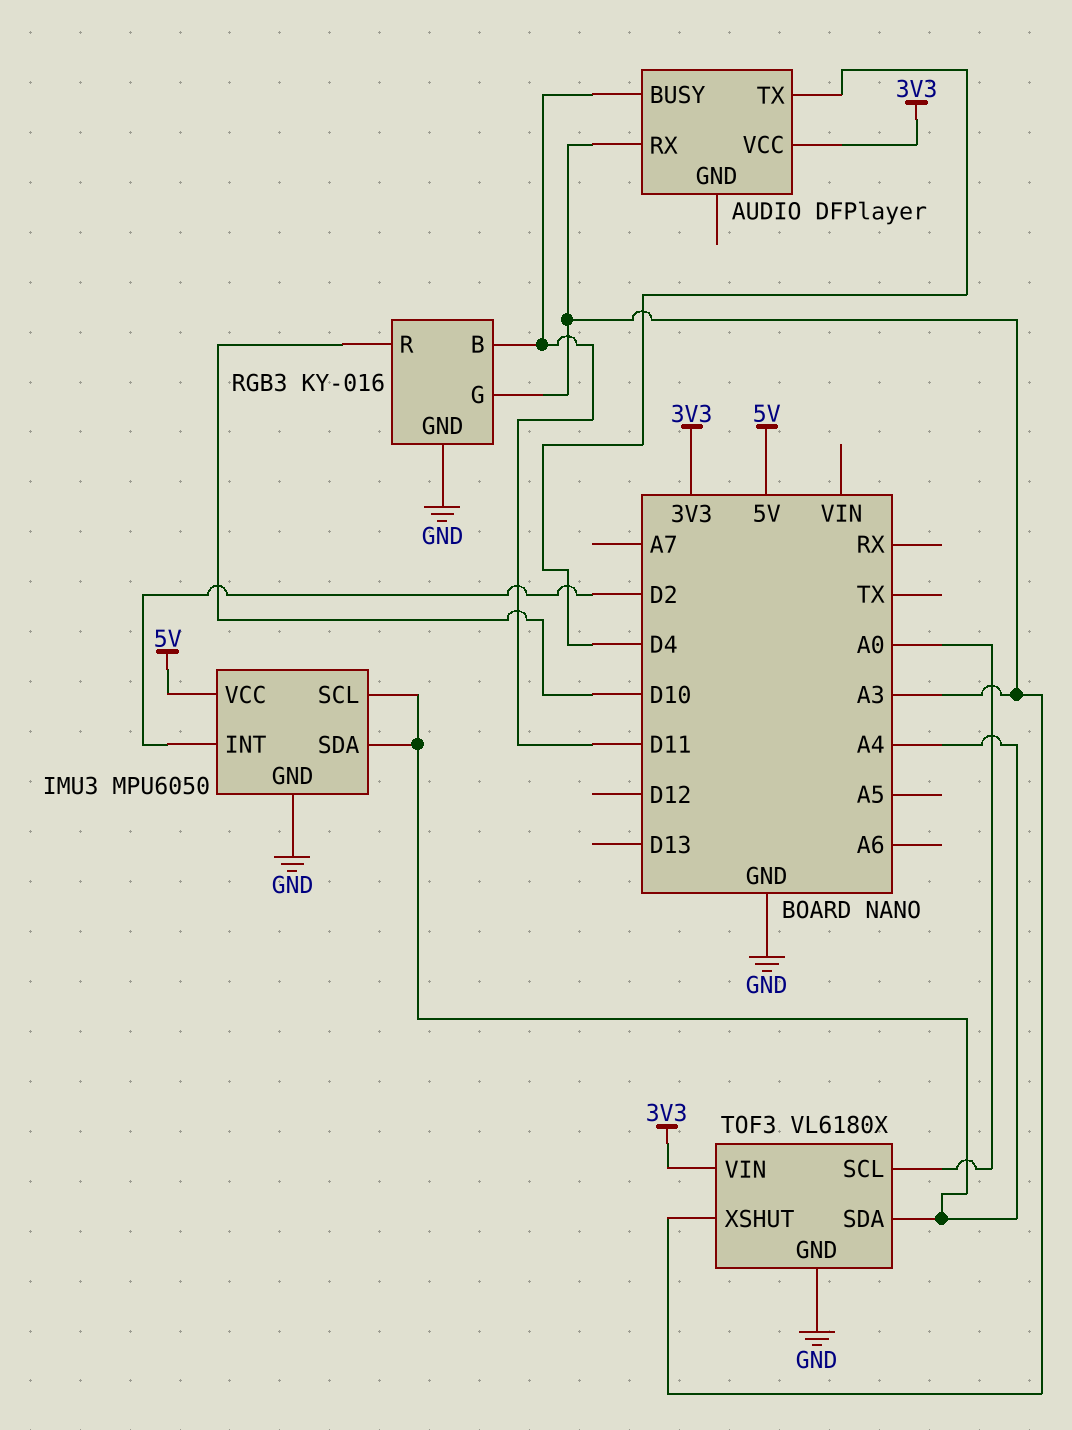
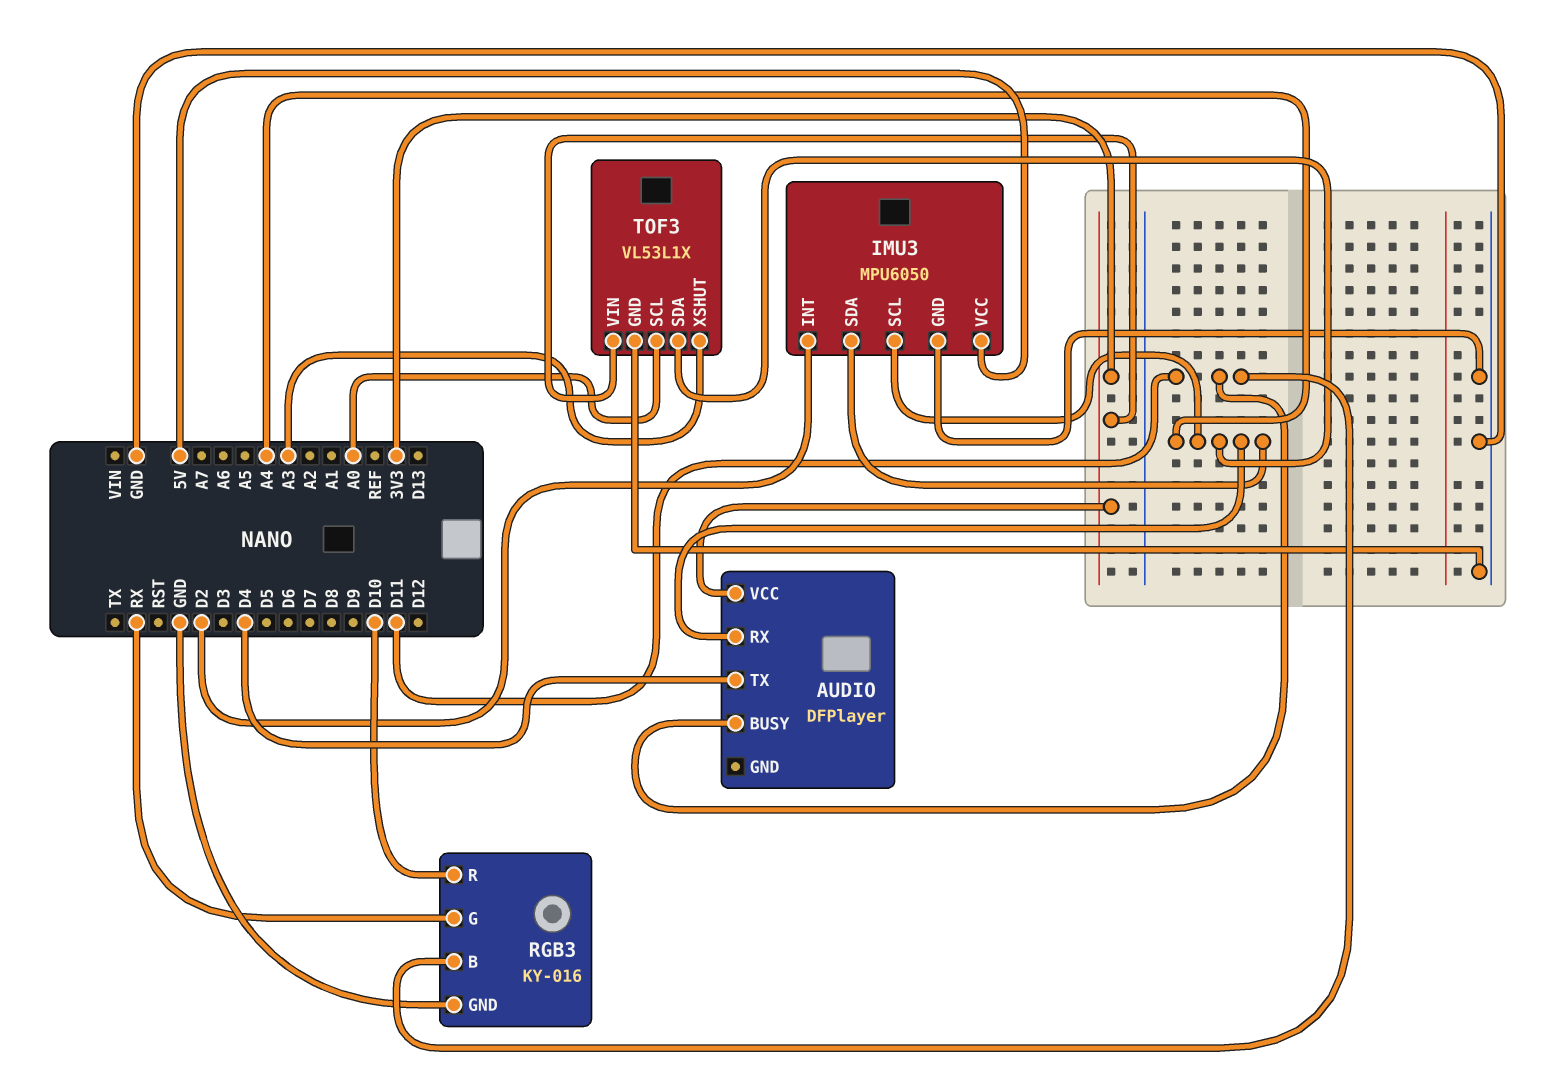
AUDIO pin RX: A3 -> A4
RGB3 pin G: A3 -> RX
TOF3: VL6180X -> VL53L1X

